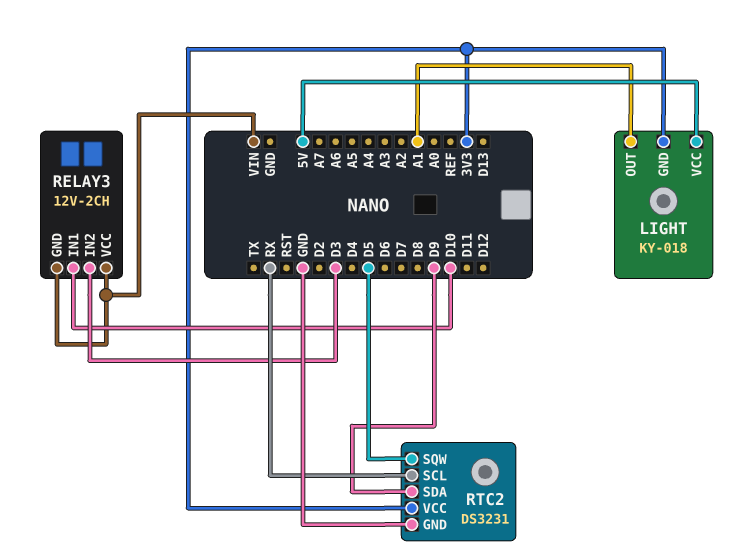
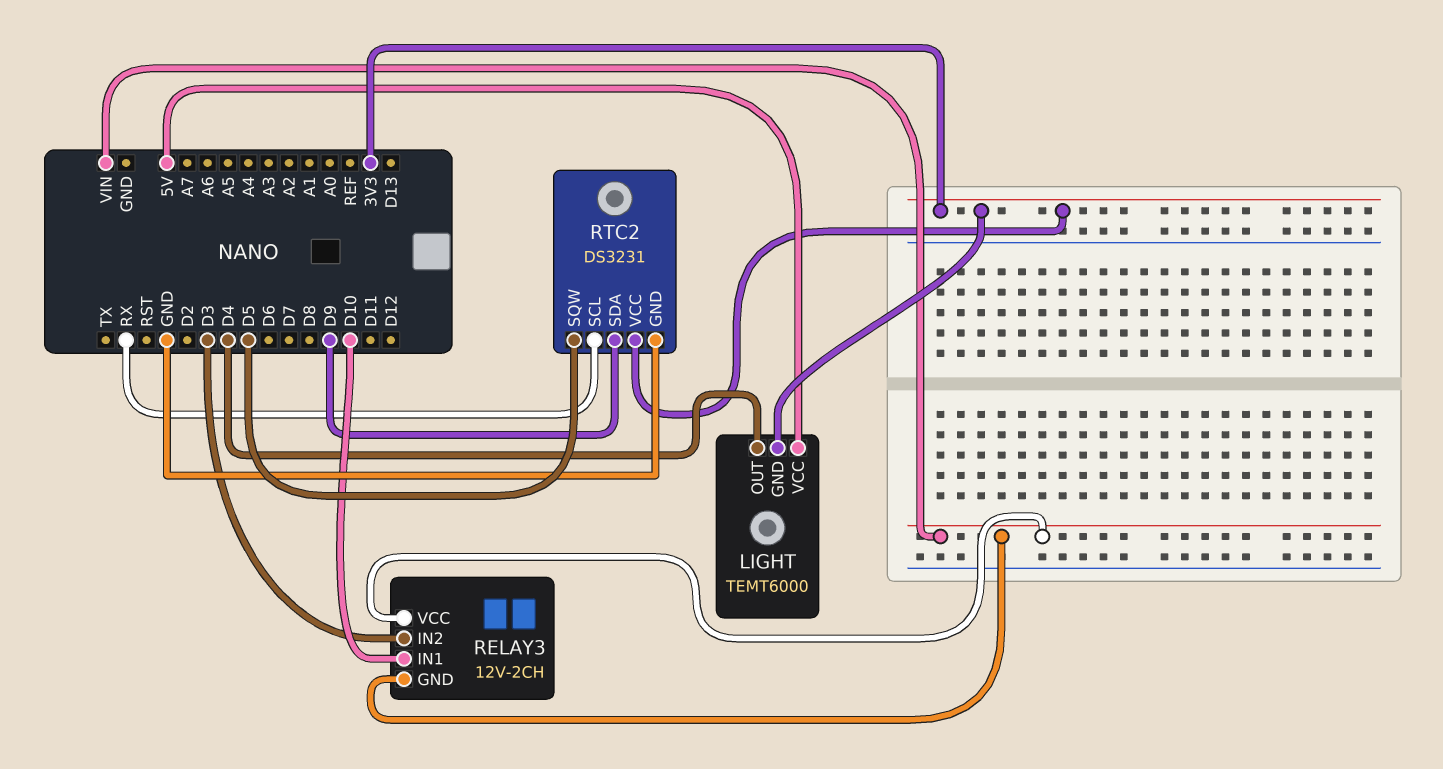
LIGHT: KY-018 -> TEMT6000
LIGHT pin OUT: A1 -> D4

